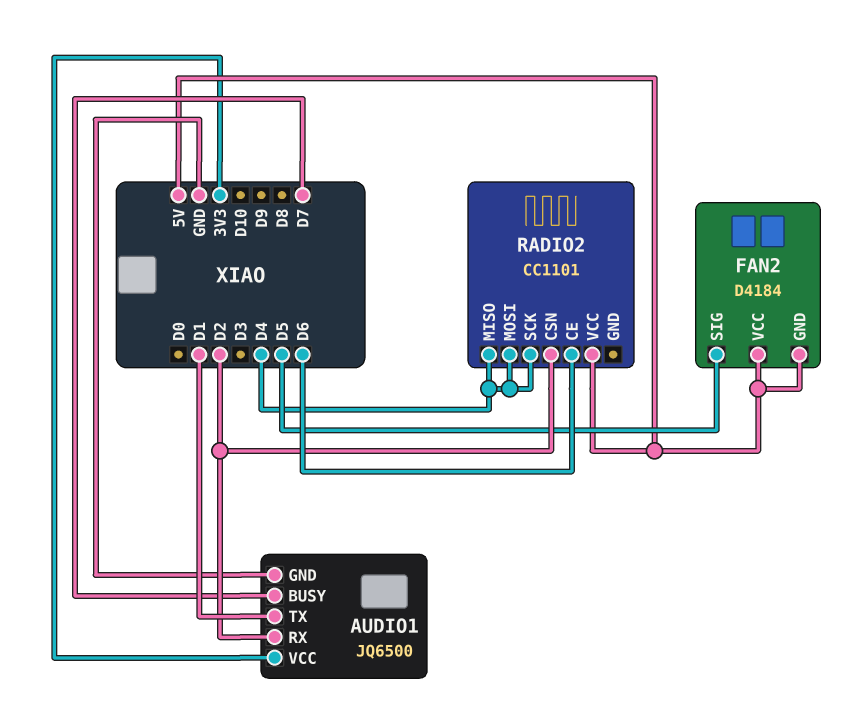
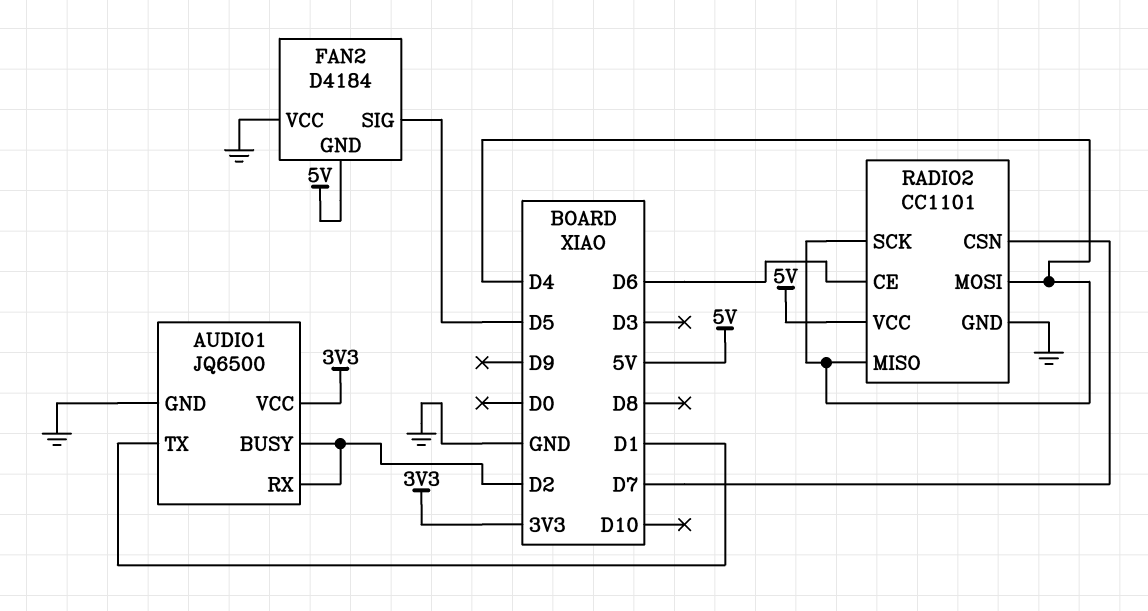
AUDIO1 pin BUSY: D7 -> D2
FAN2 pin VCC: 5V -> GND
RADIO2 pin CSN: D2 -> D7
RADIO2 pin GND: none -> GND

